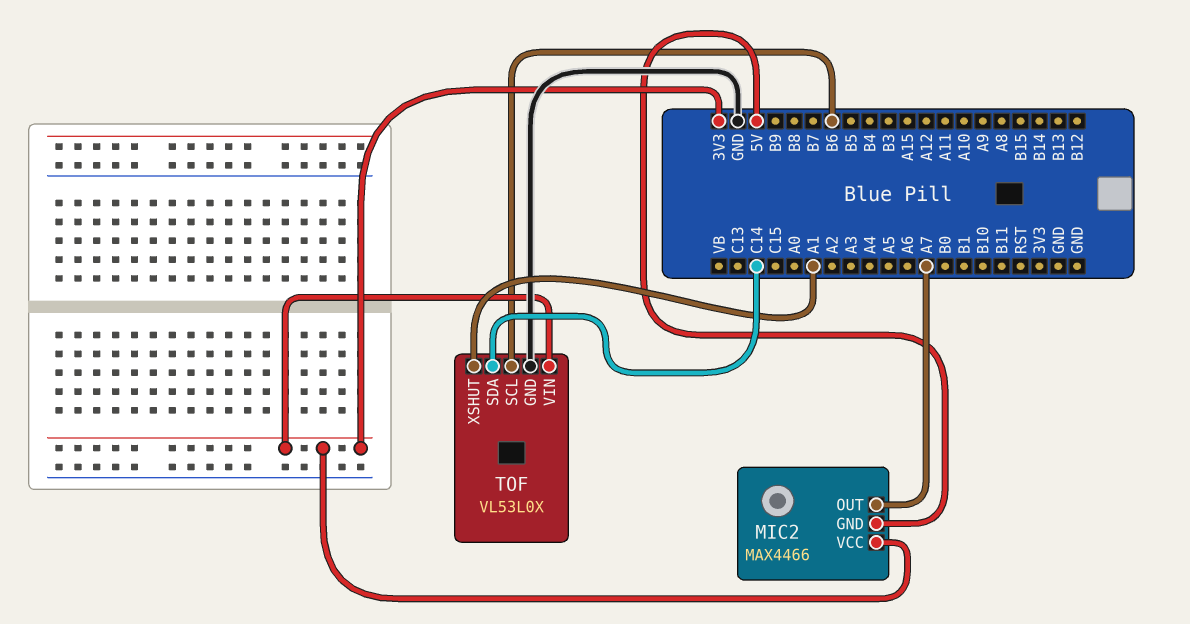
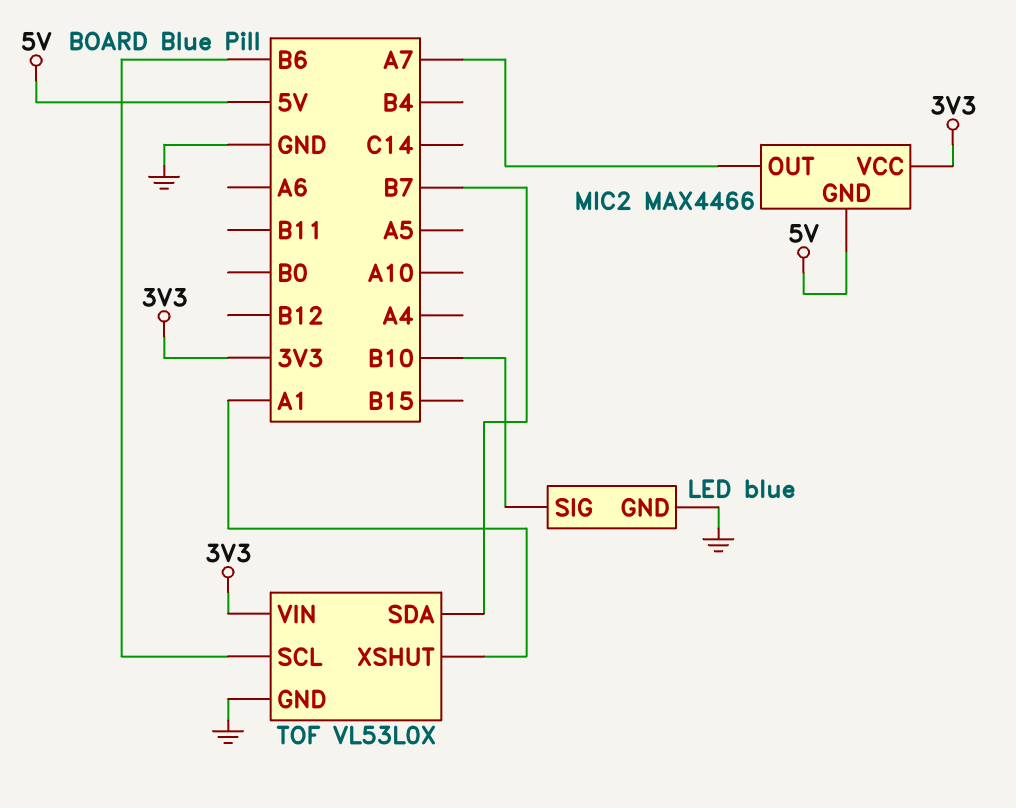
LED: none -> blue
LED pin GND: none -> GND
LED pin SIG: none -> B10
TOF pin SDA: C14 -> B7

